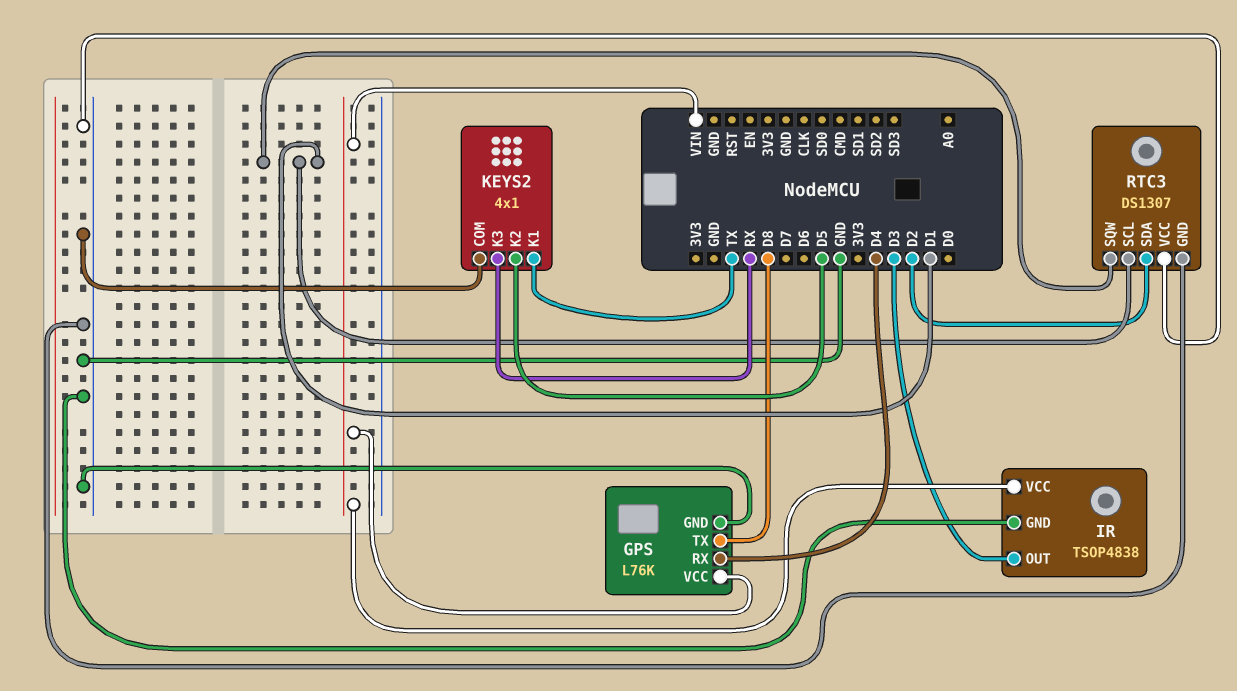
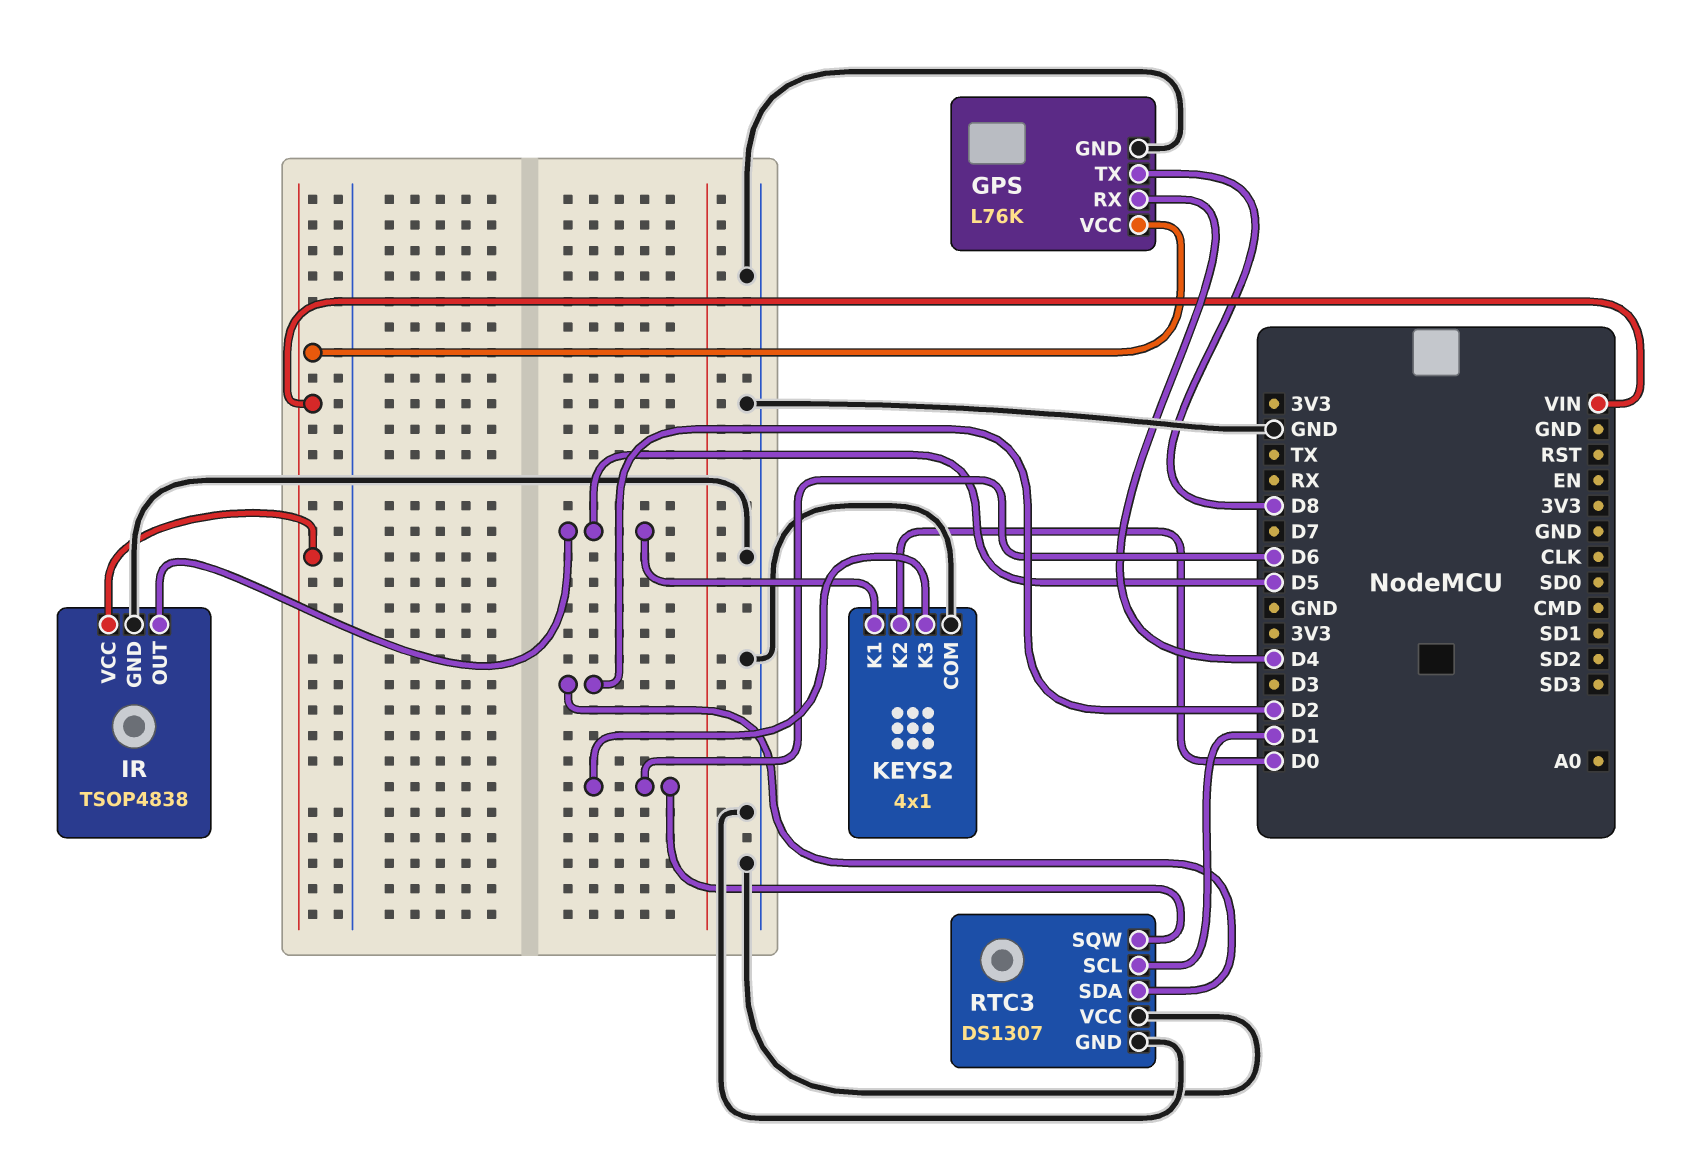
IR pin OUT: D3 -> D5
KEYS2 pin K1: TX -> D5
KEYS2 pin K2: D5 -> D0
KEYS2 pin K3: RX -> D6
RTC3 pin SQW: D1 -> D6

